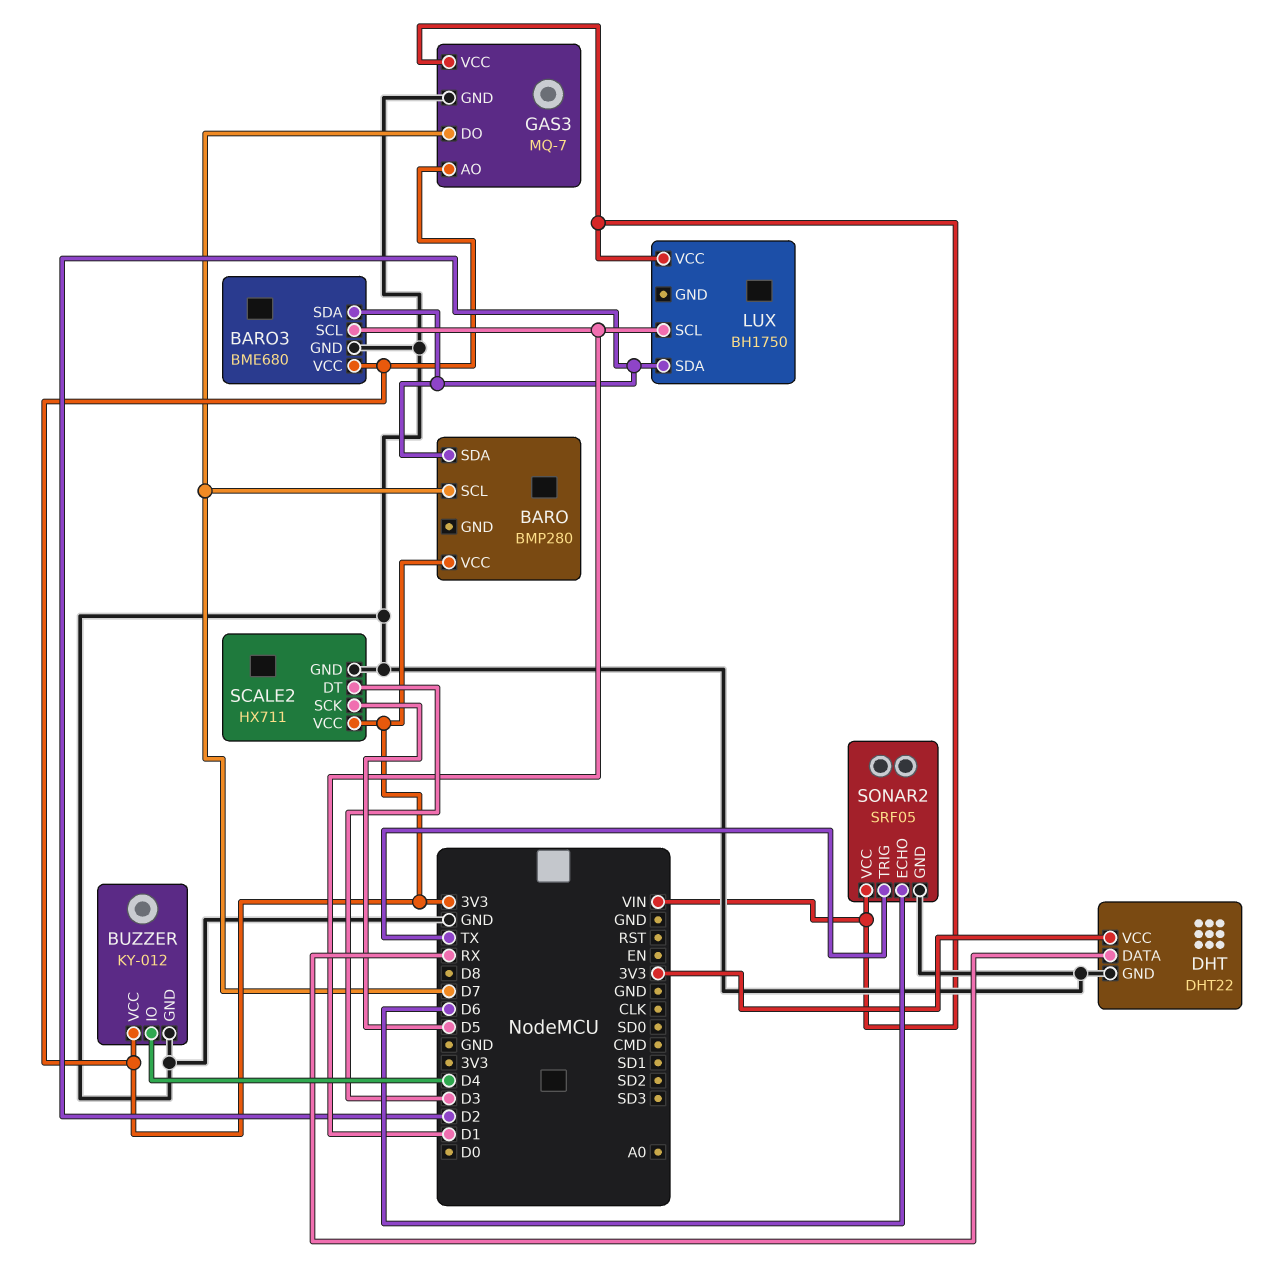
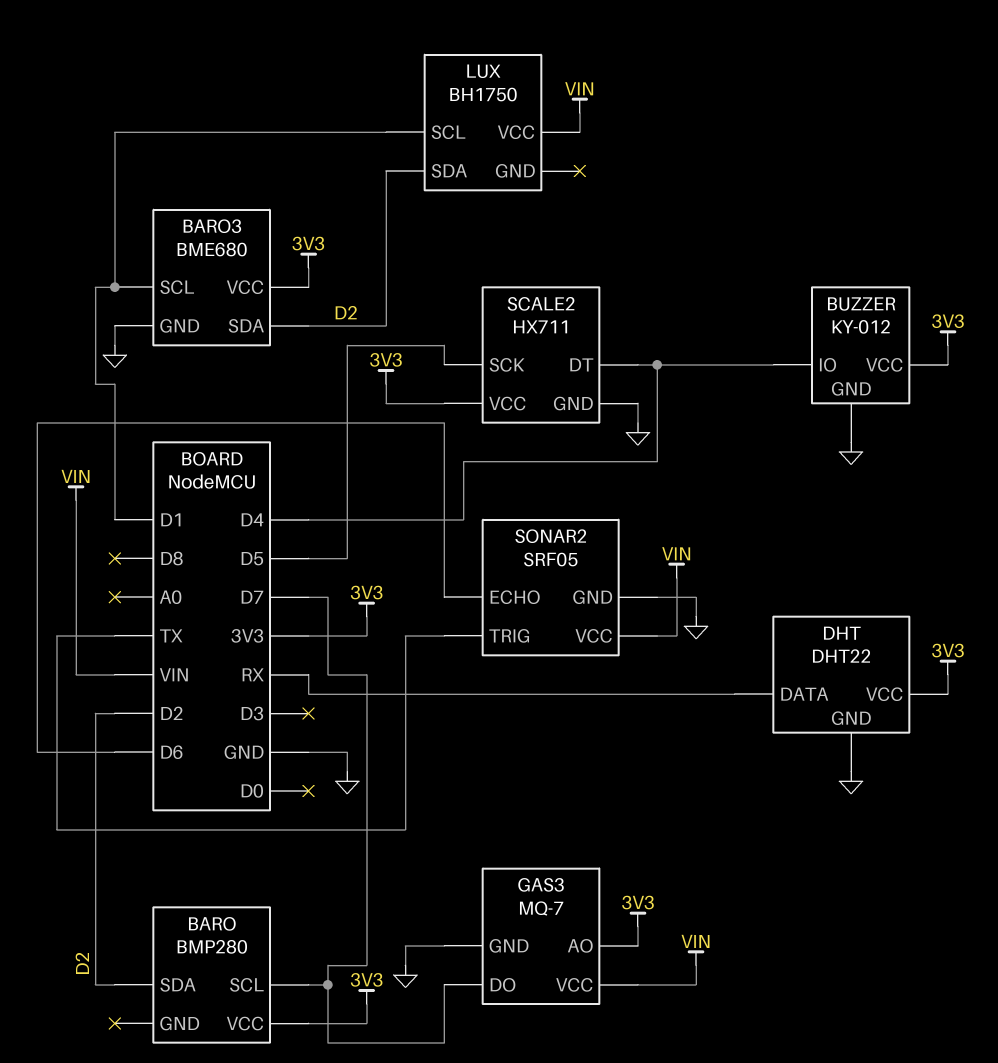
SCALE2 pin DT: D3 -> D4

